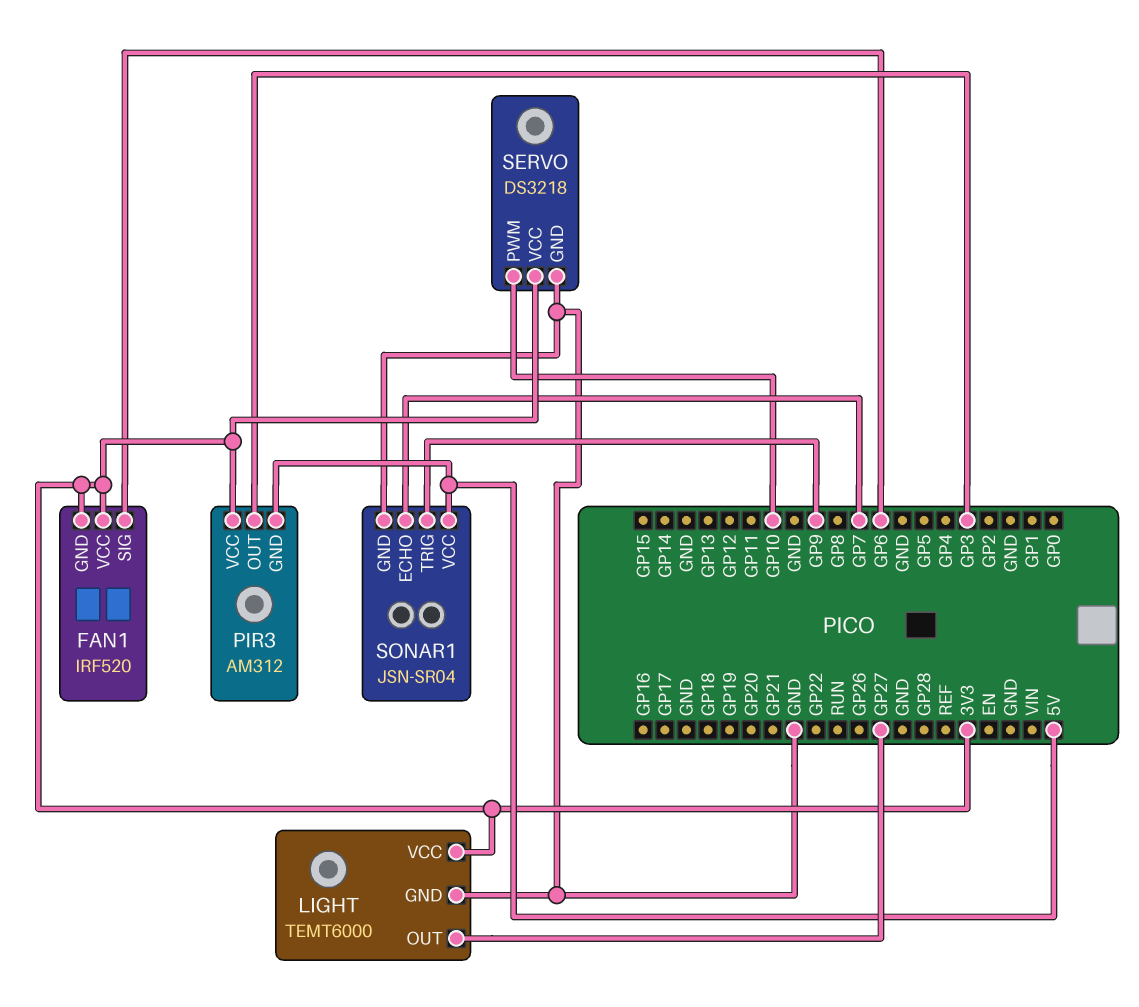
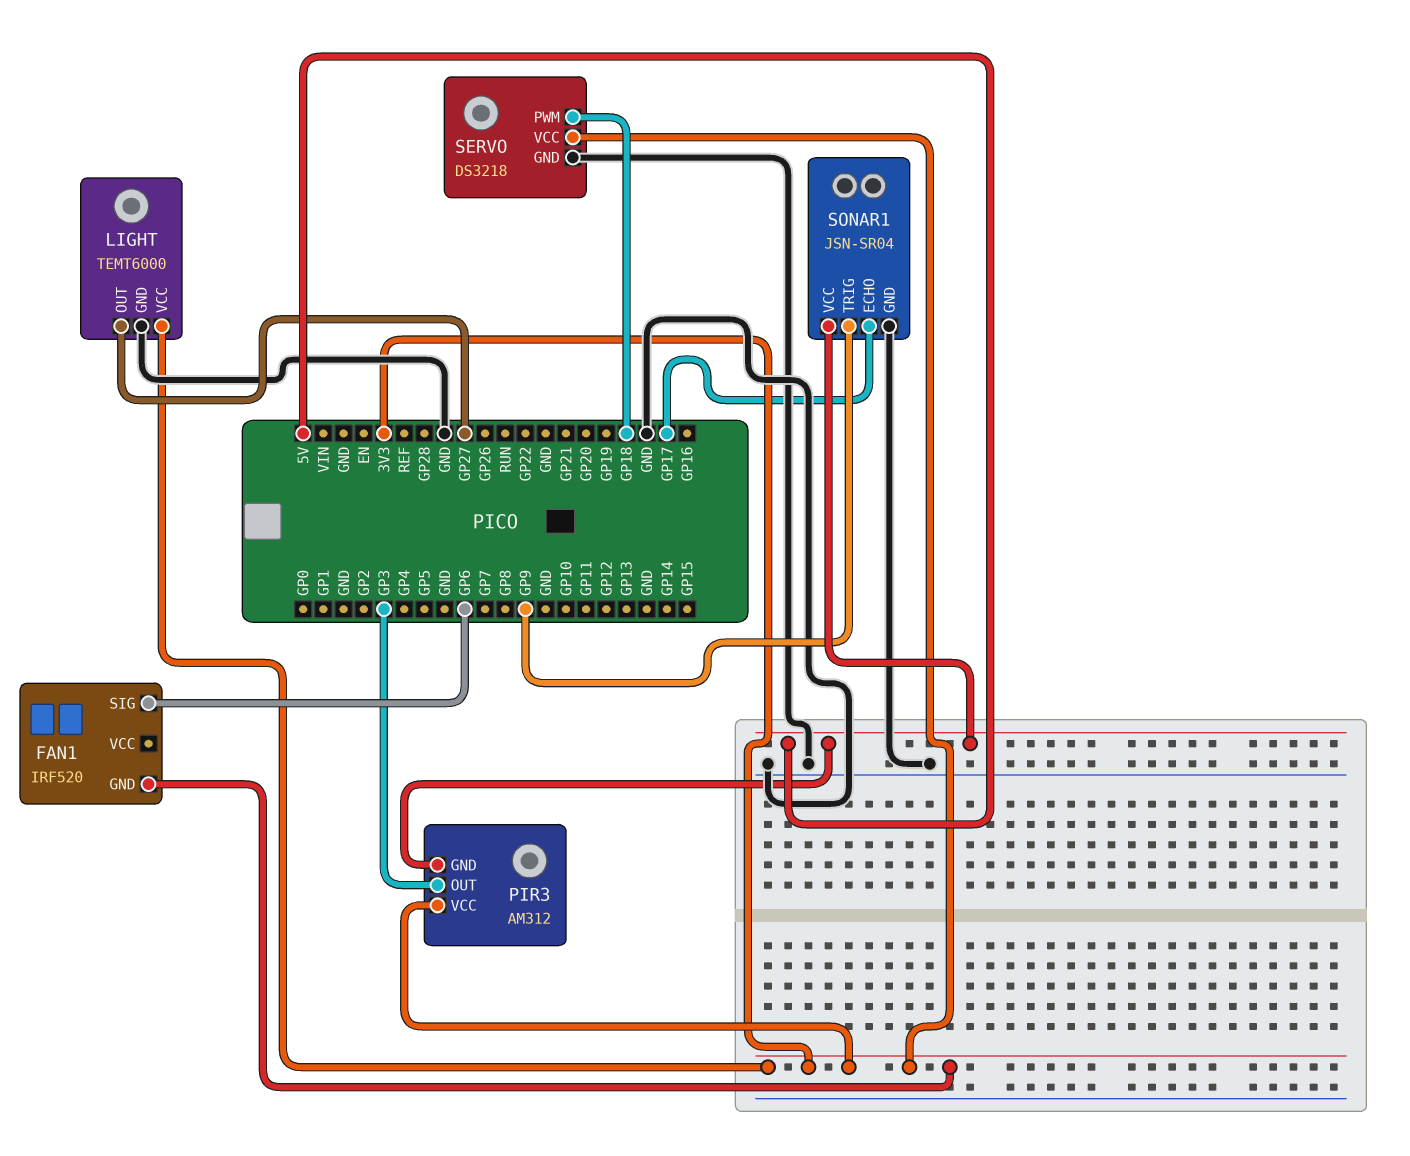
FAN1 pin VCC: 3V3 -> none
SERVO pin PWM: GP10 -> GP18
SONAR1 pin ECHO: GP7 -> GP17

